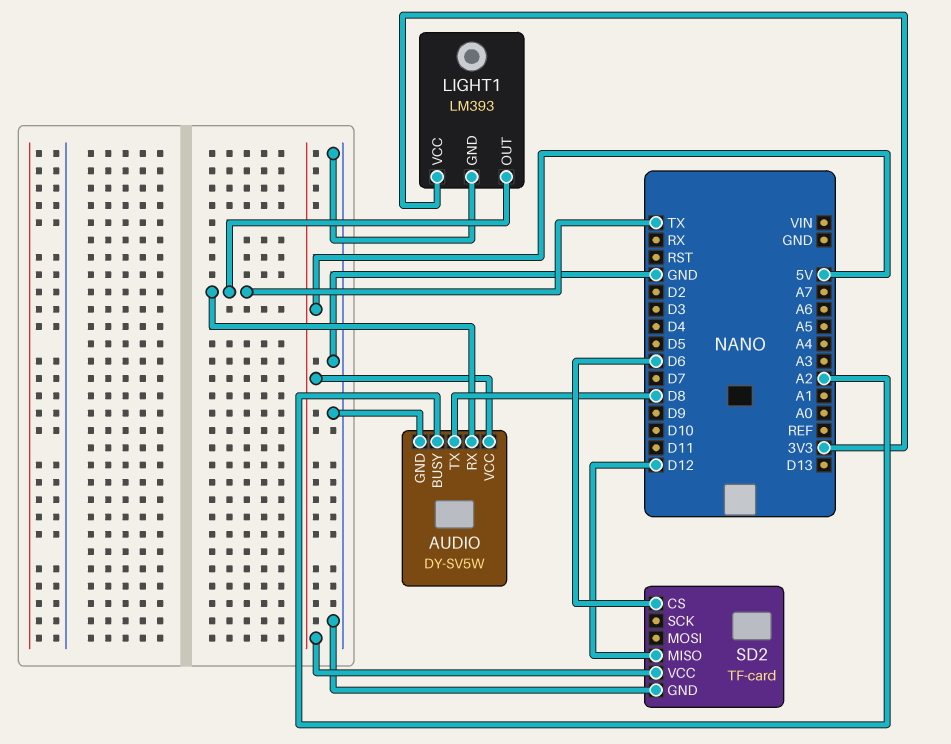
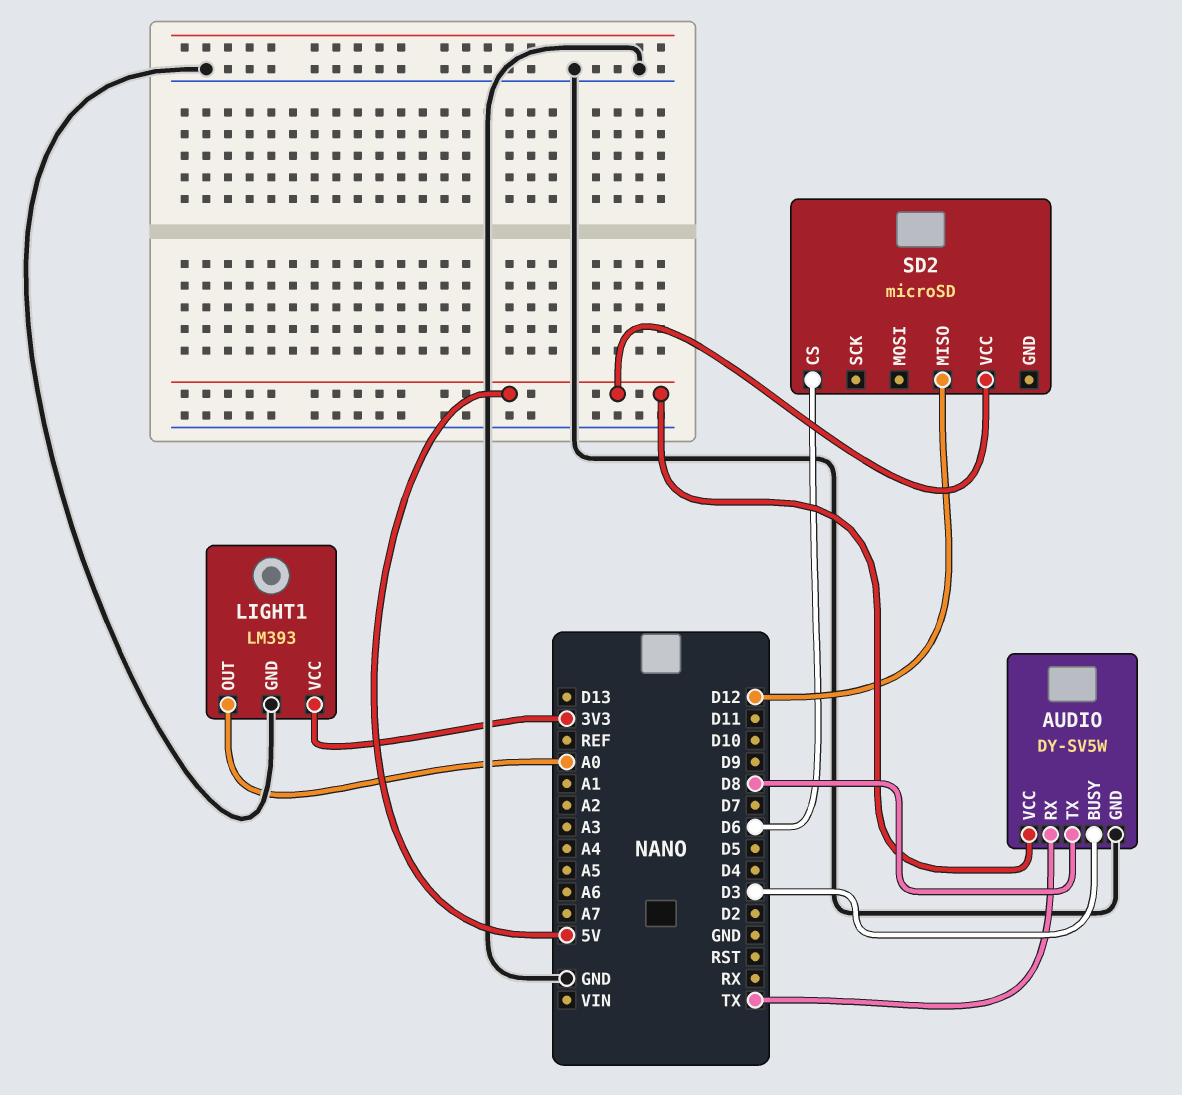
AUDIO pin BUSY: A2 -> D3
LIGHT1 pin OUT: TX -> A0
SD2: TF-card -> microSD
SD2 pin GND: GND -> none

